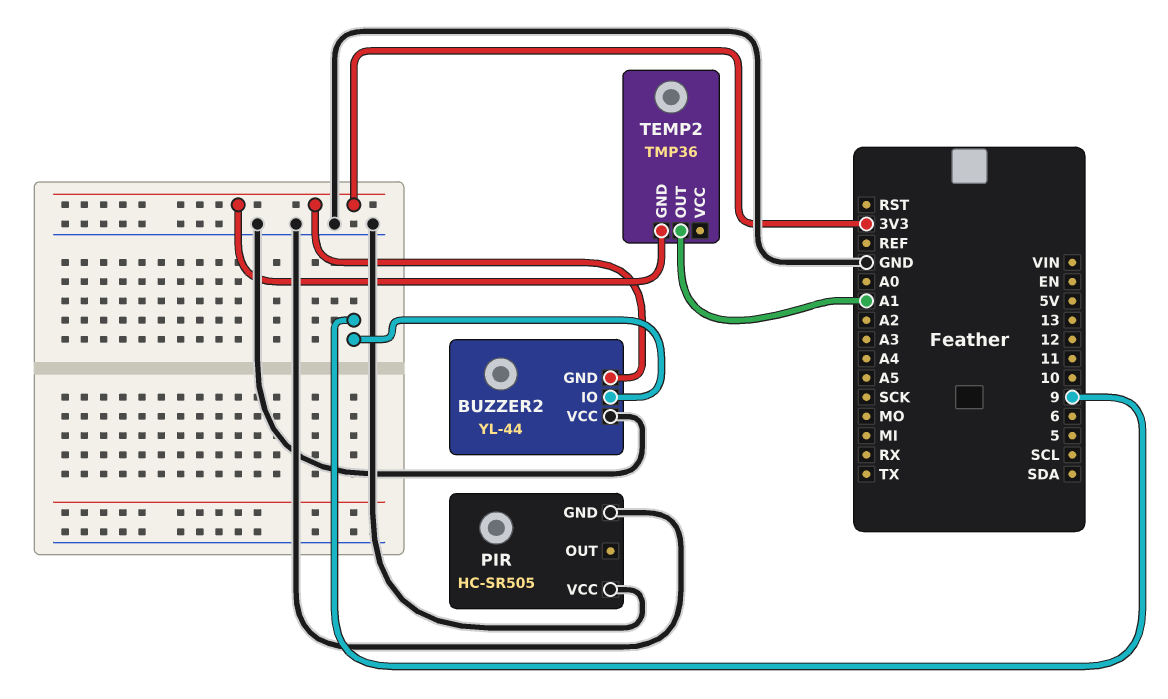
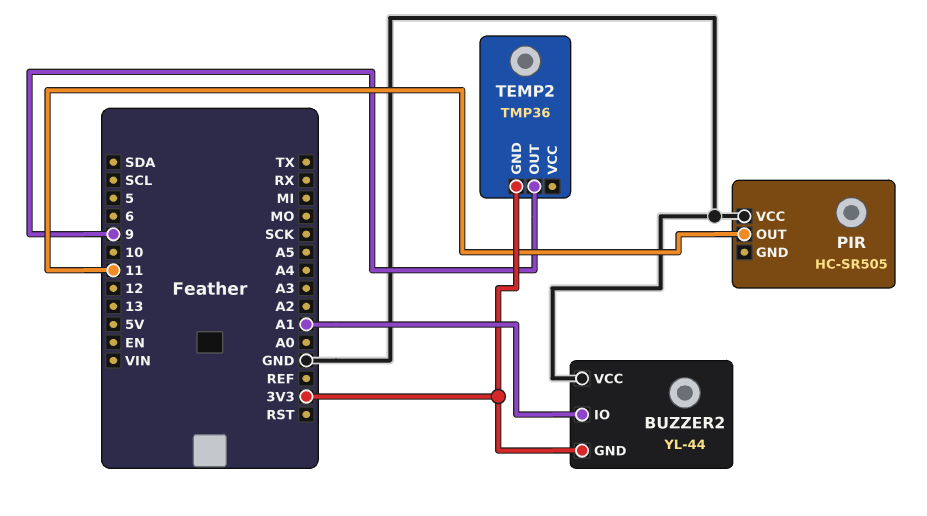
BUZZER2 pin IO: 9 -> A1
PIR pin GND: GND -> none
PIR pin OUT: none -> 11
TEMP2 pin OUT: A1 -> 9

